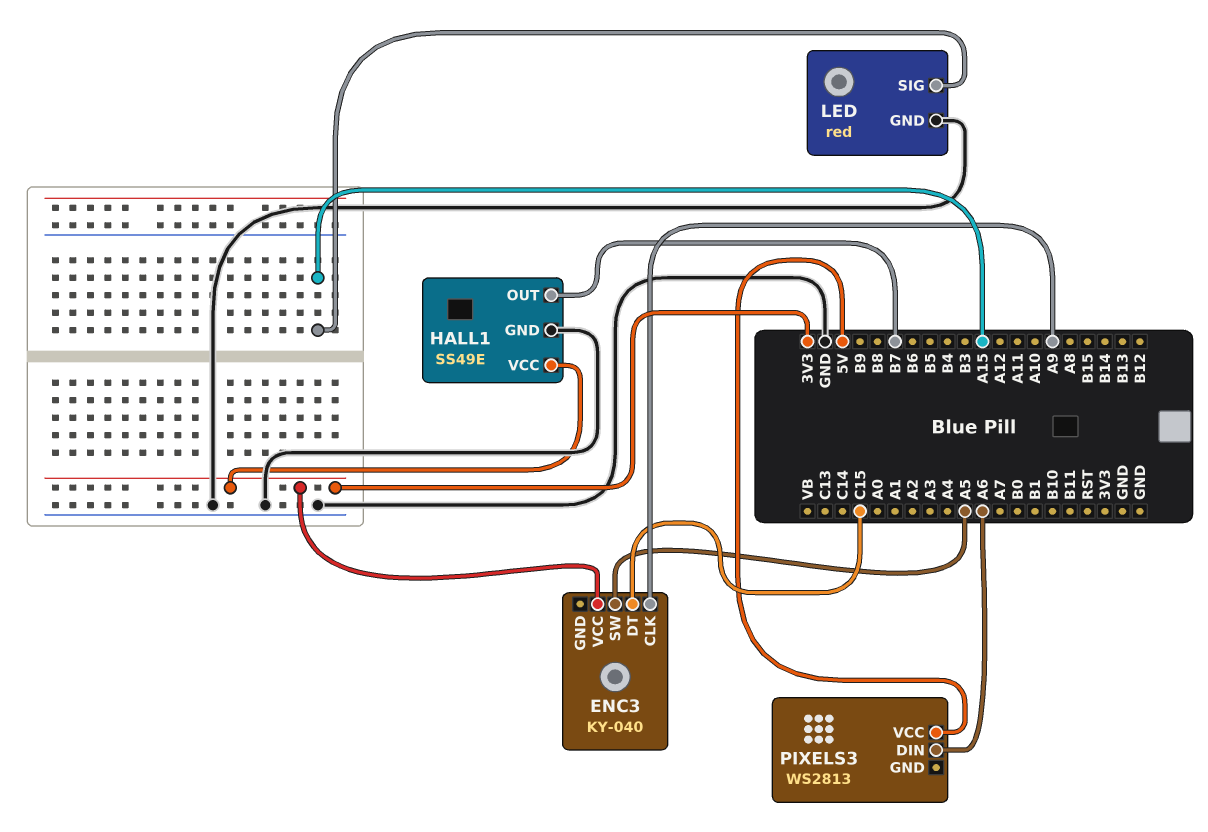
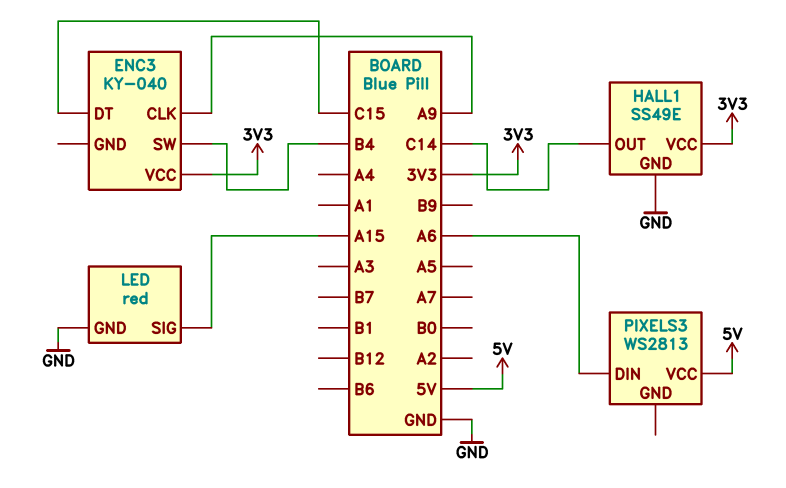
ENC3 pin SW: A5 -> B4
HALL1 pin OUT: B7 -> C14

